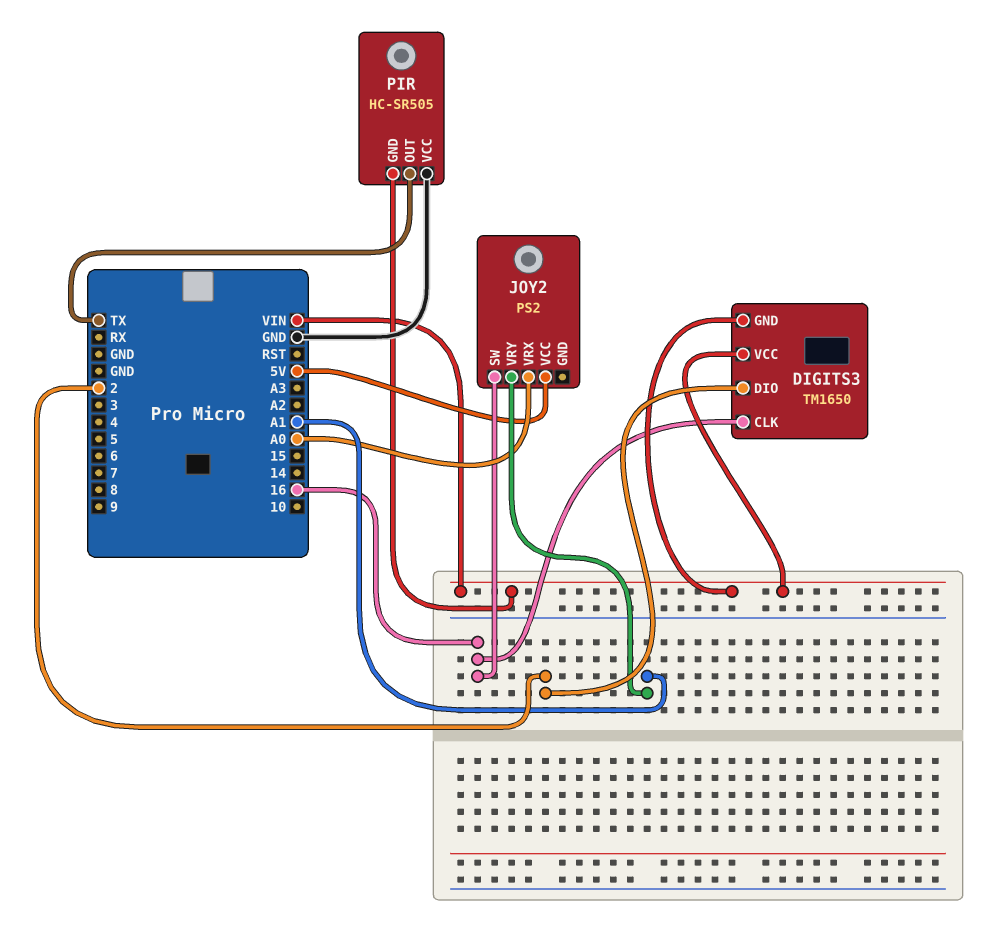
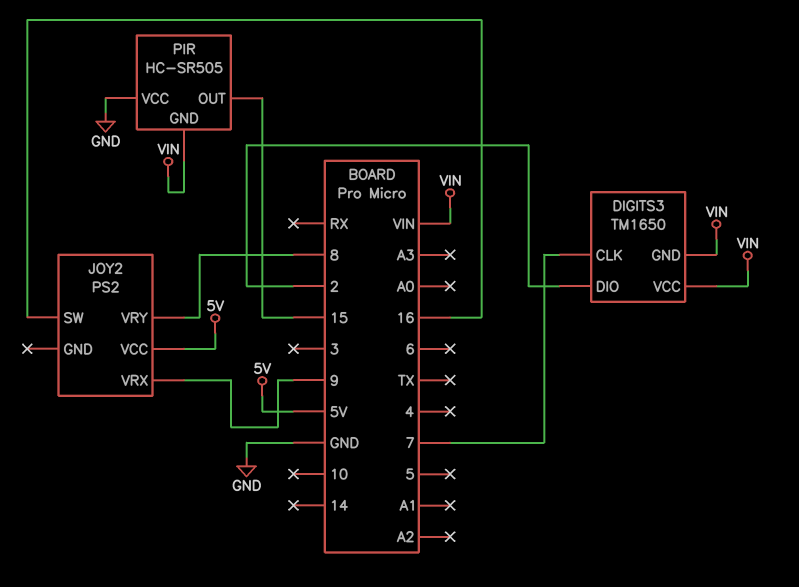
DIGITS3 pin CLK: 16 -> 7
JOY2 pin VRX: A0 -> 9
JOY2 pin VRY: A1 -> 8
PIR pin OUT: TX -> 15

